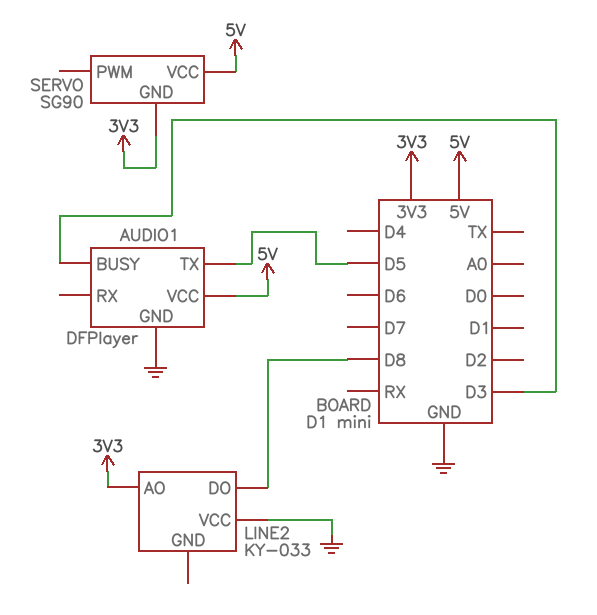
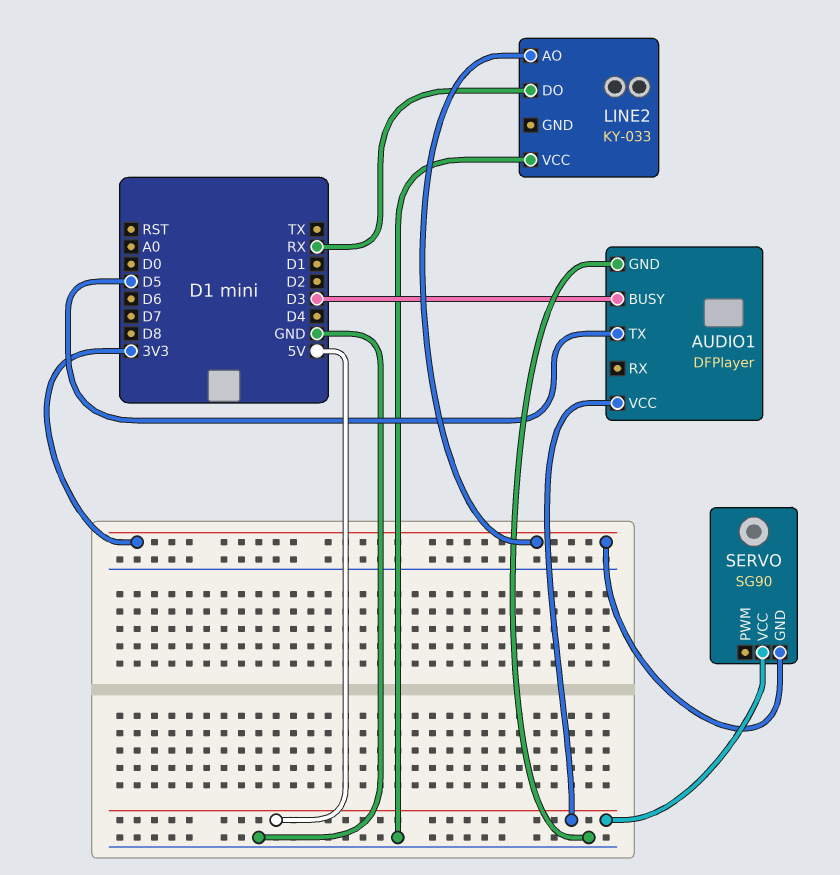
LINE2 pin DO: D8 -> RX

